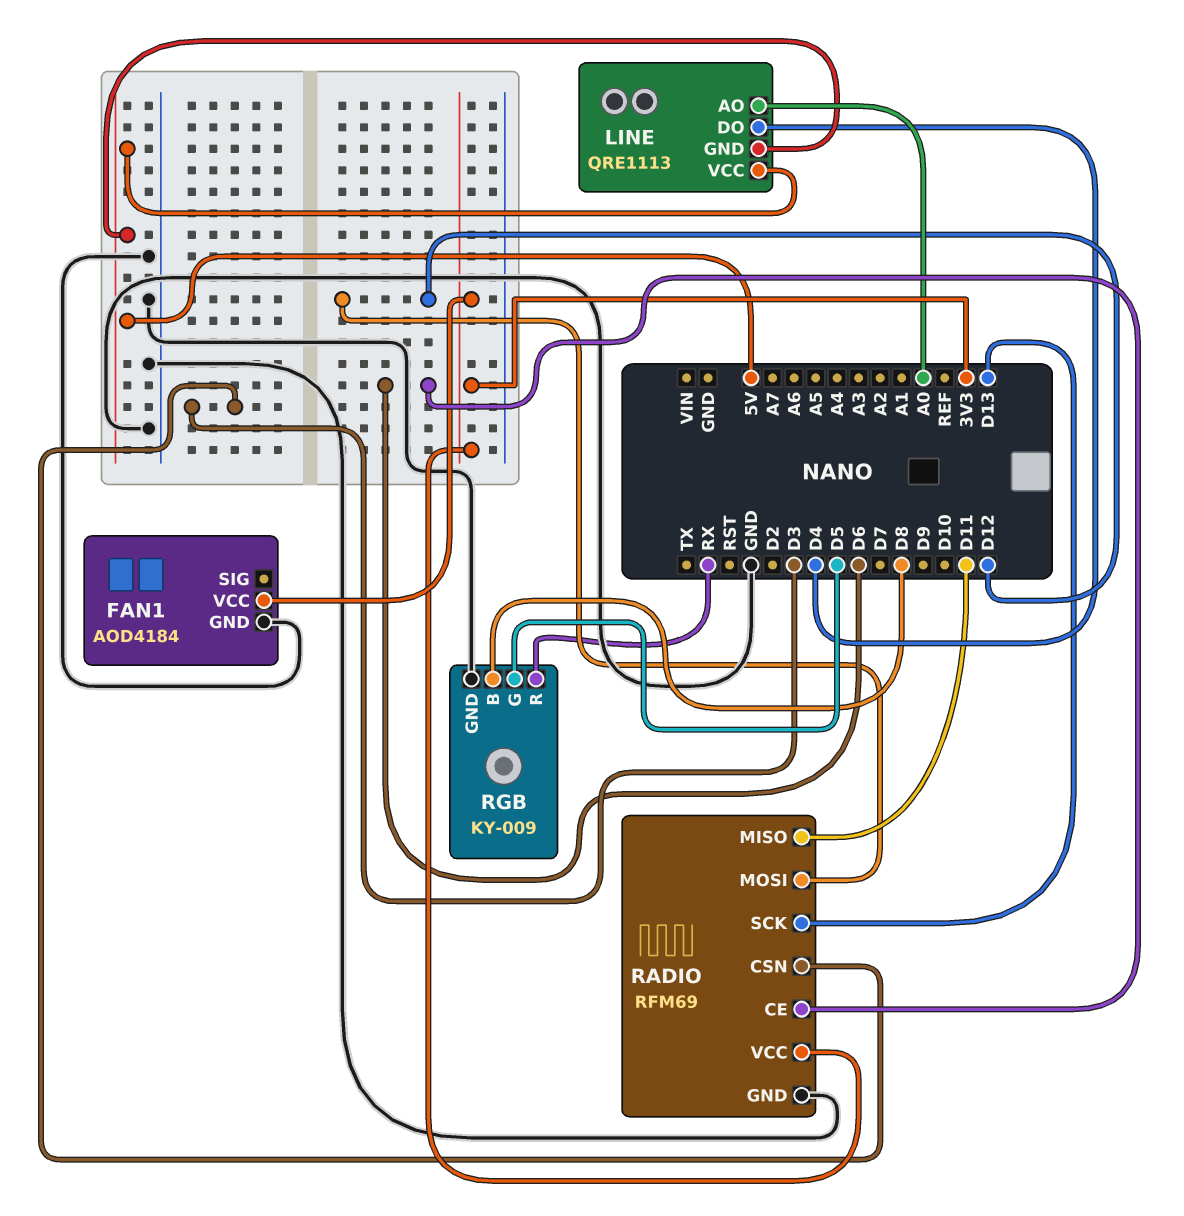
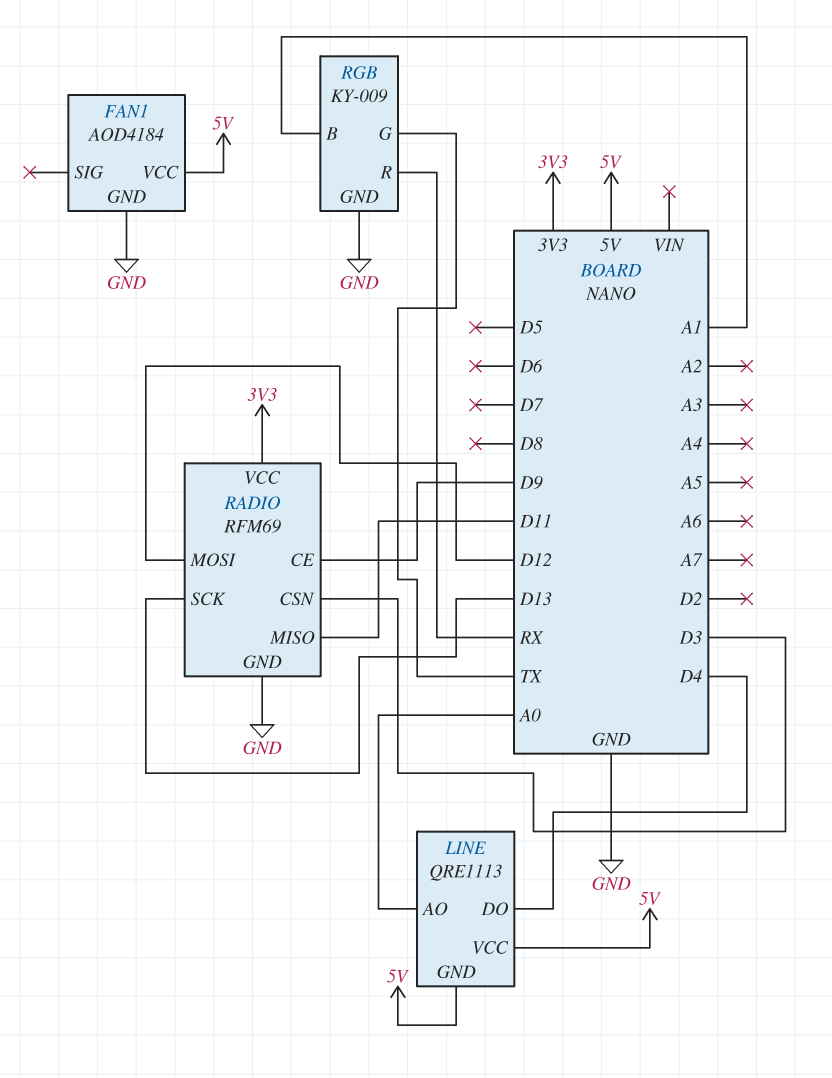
FAN1 pin VCC: 3V3 -> 5V
RADIO pin CE: D6 -> D9
RGB pin B: D8 -> A1
RGB pin G: D5 -> TX

